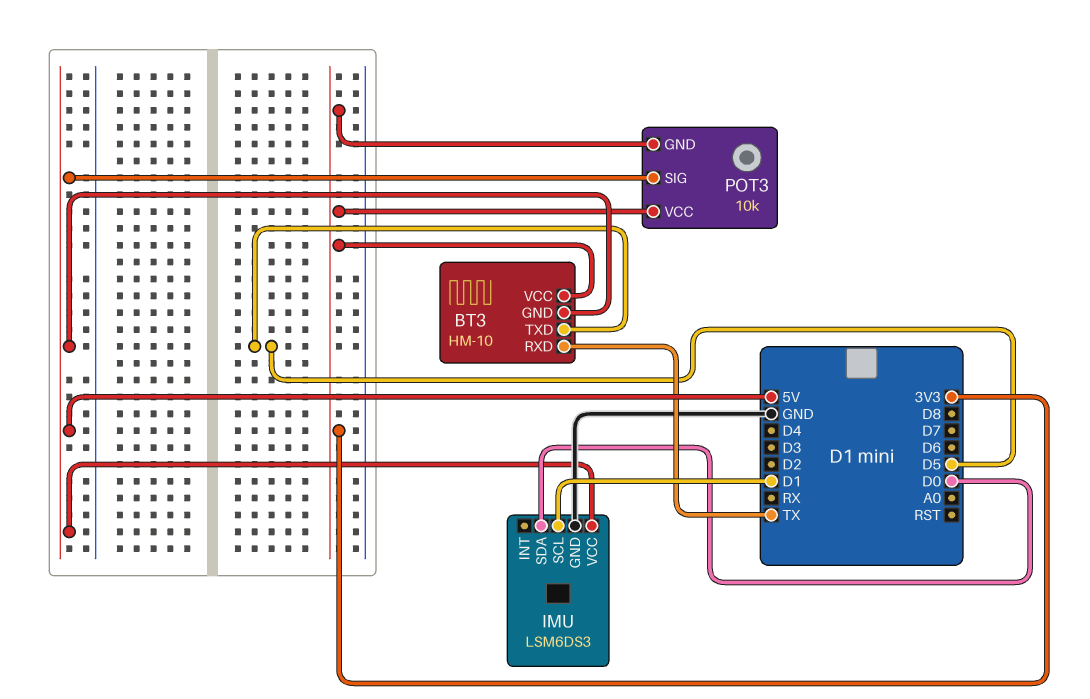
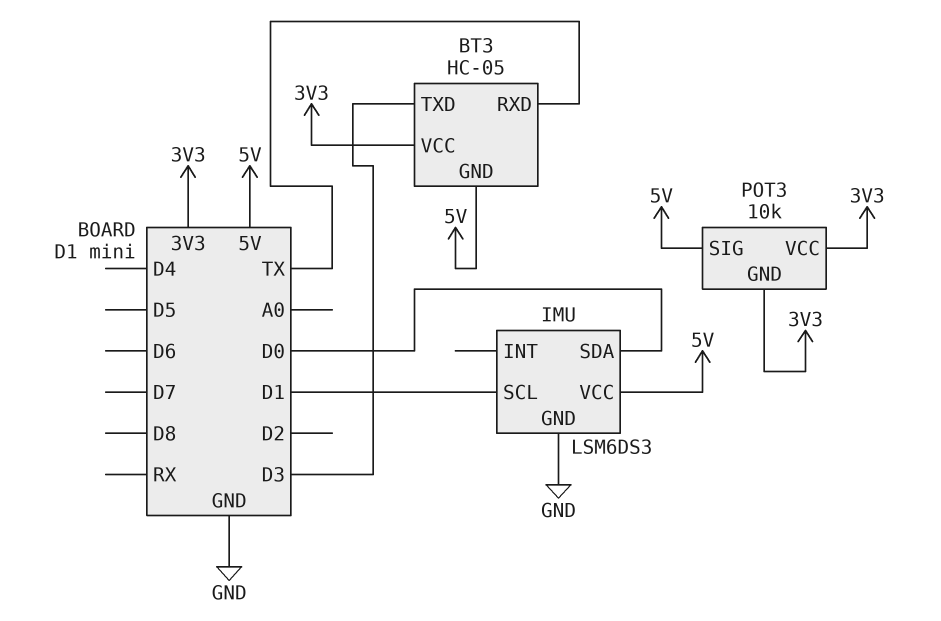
BT3: HM-10 -> HC-05
BT3 pin TXD: D5 -> D3

